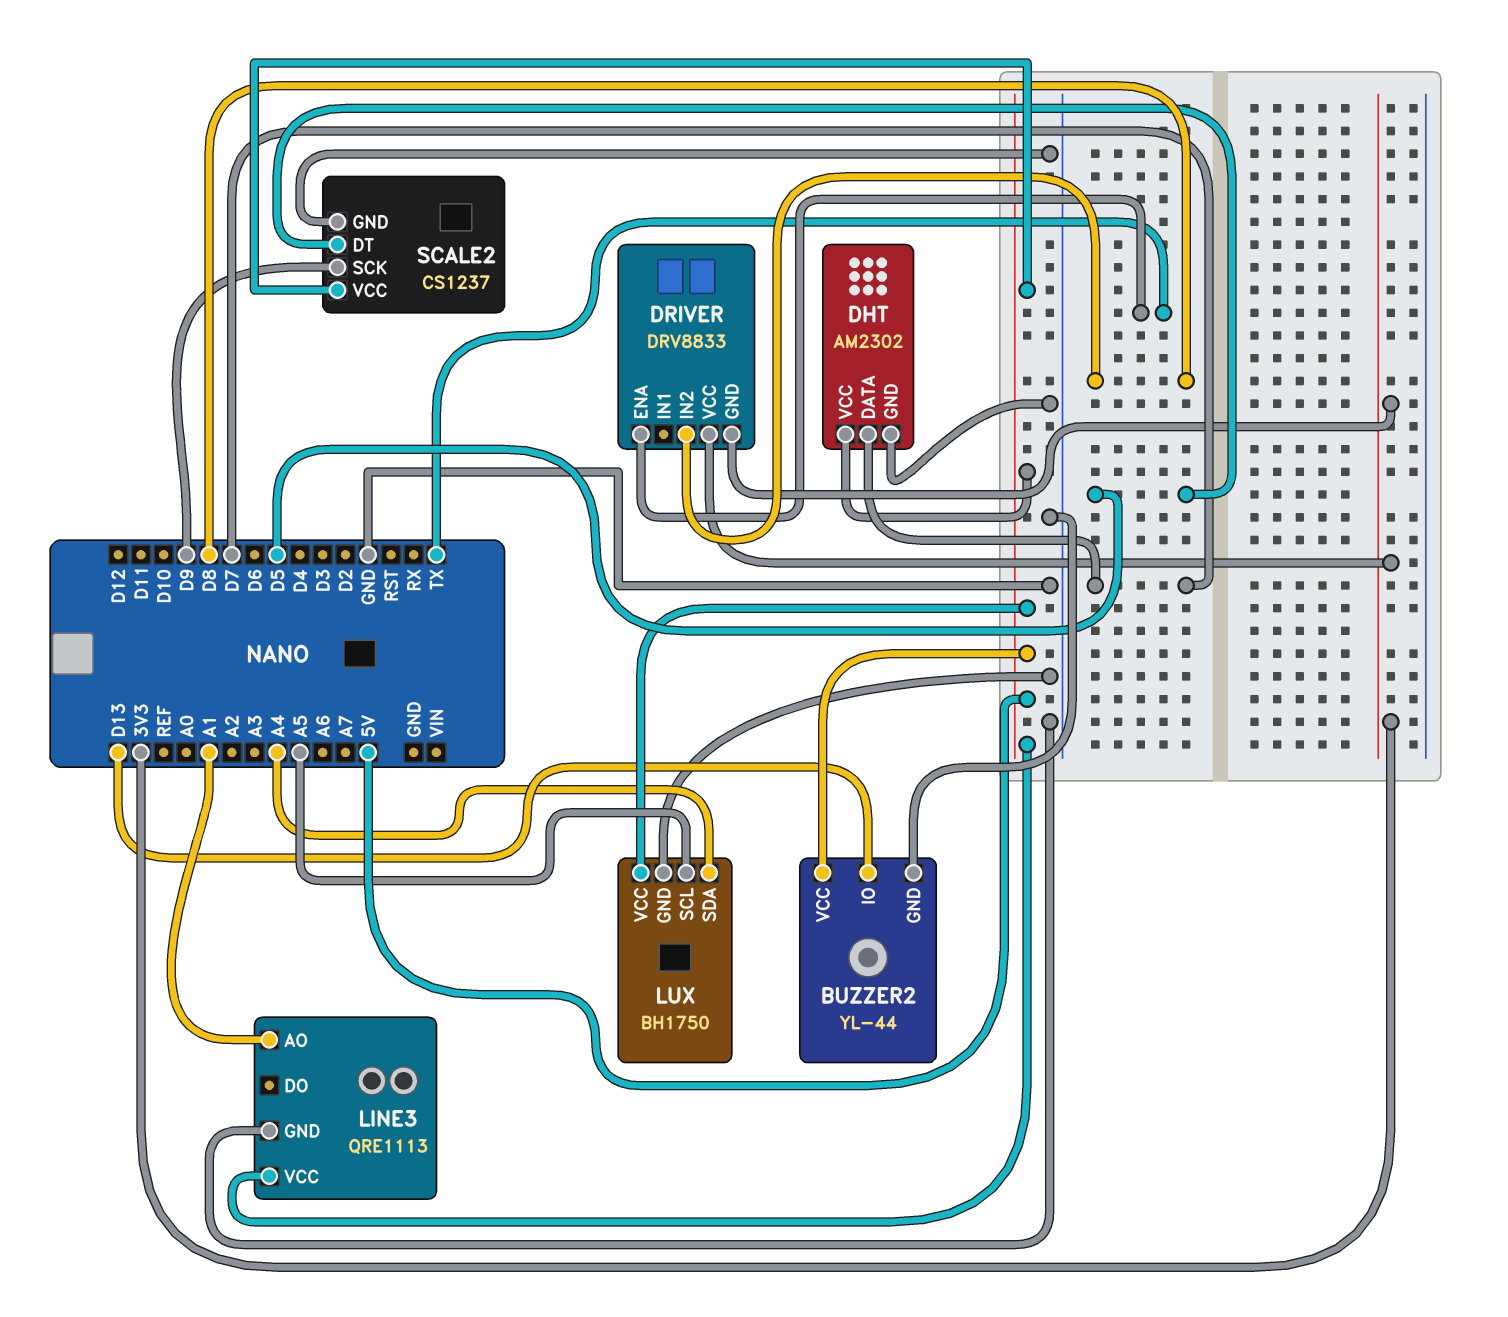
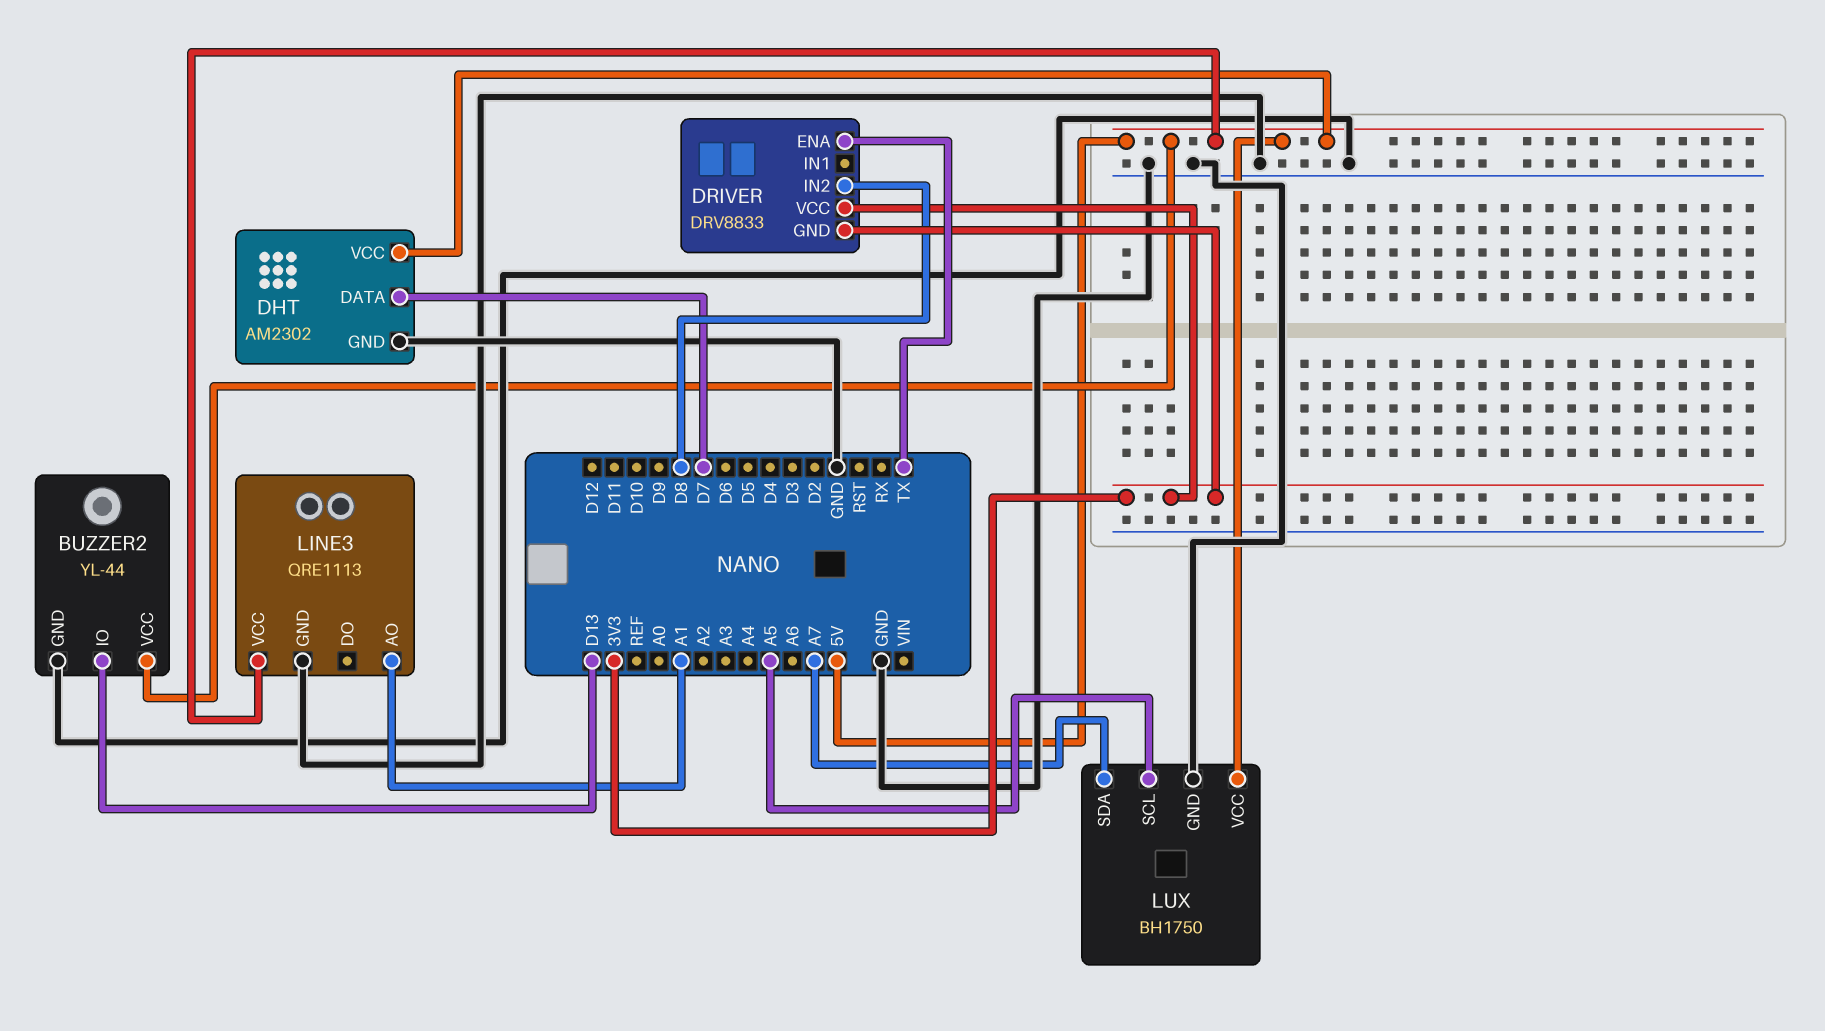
LUX pin SDA: A4 -> A7
SCALE2: CS1237 -> none
SCALE2 pin DT: D5 -> none
SCALE2 pin GND: GND -> none
SCALE2 pin SCK: D9 -> none
SCALE2 pin VCC: 5V -> none

